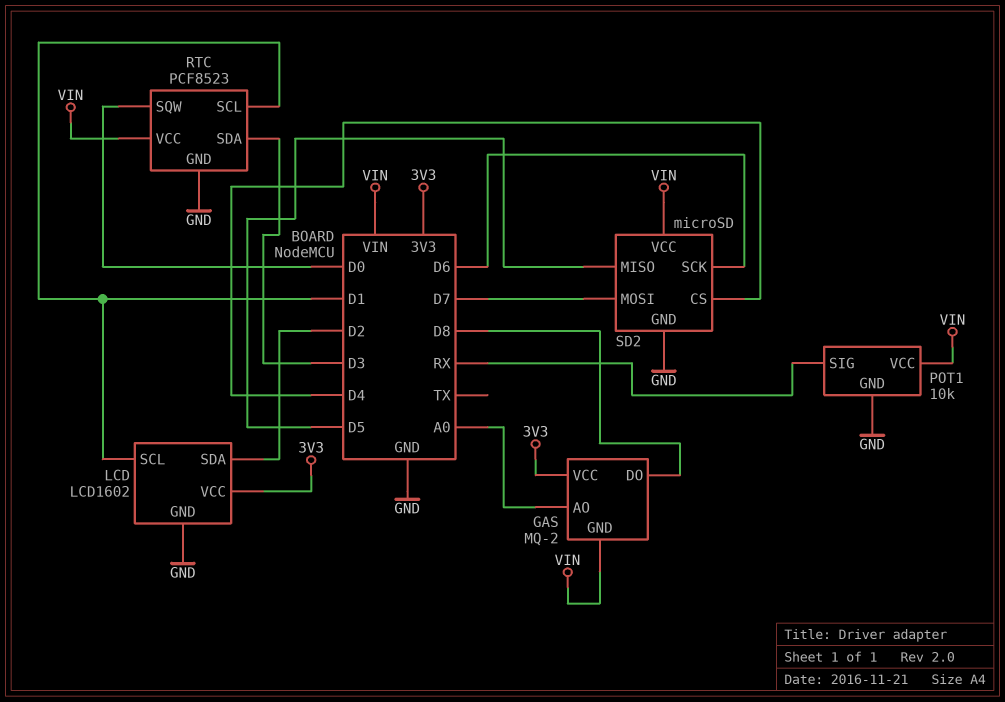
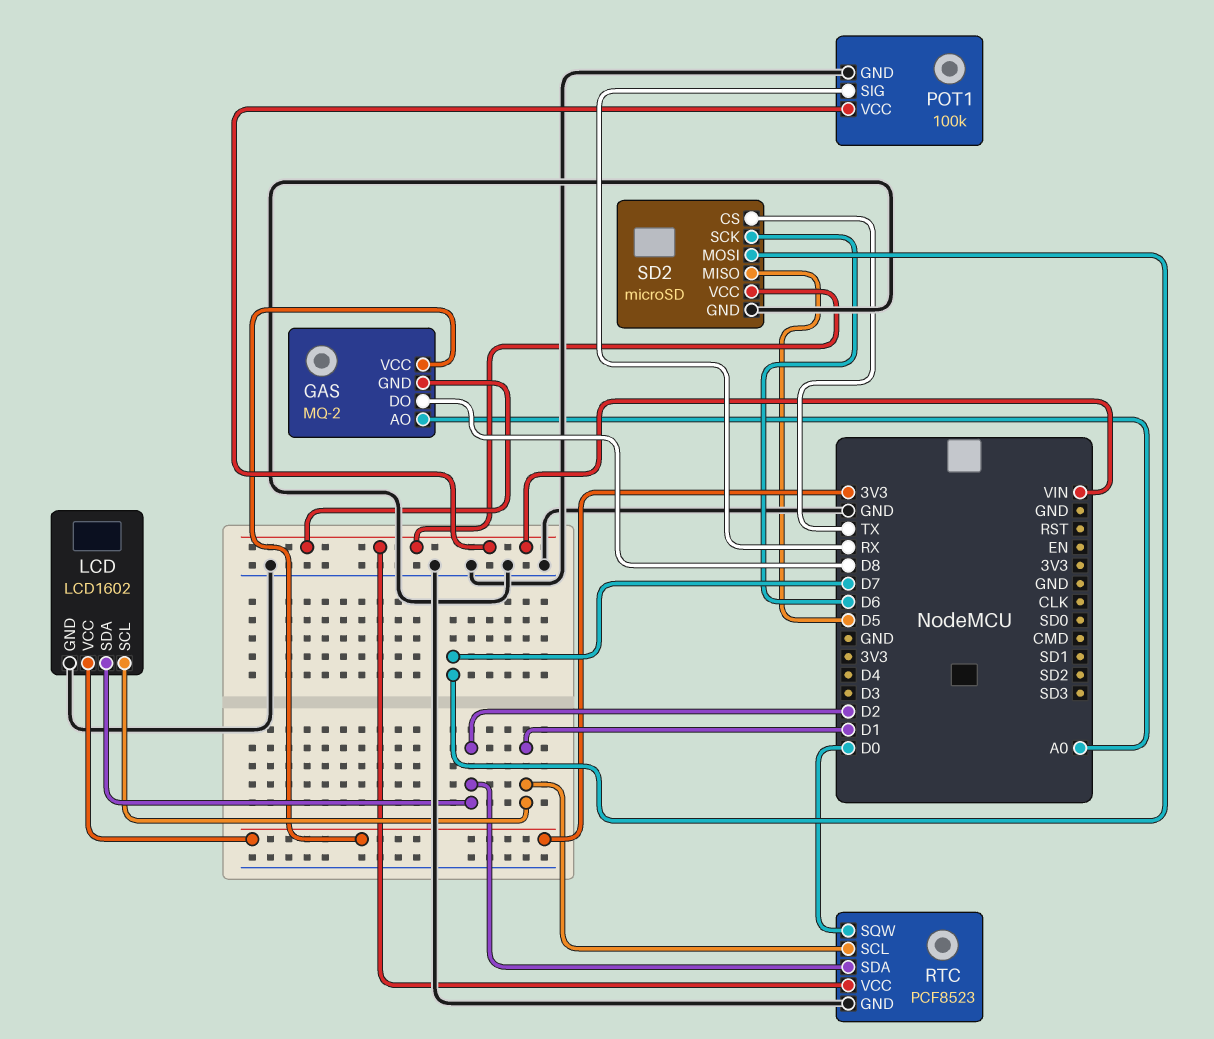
POT1: 10k -> 100k
RTC pin SDA: D3 -> D2
SD2 pin CS: D4 -> TX

